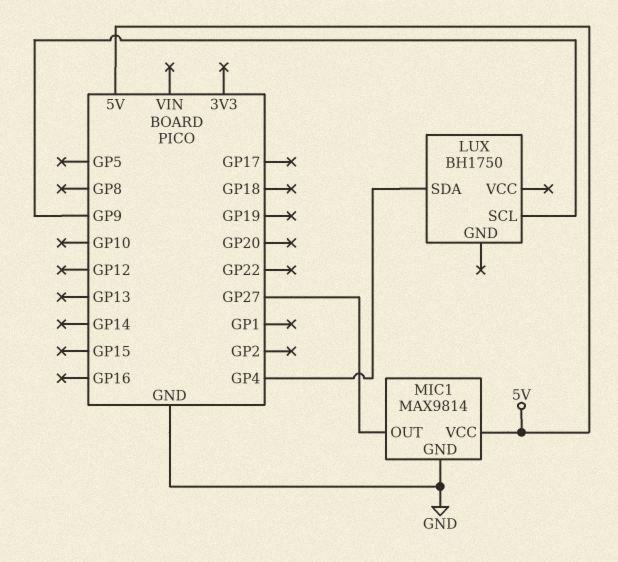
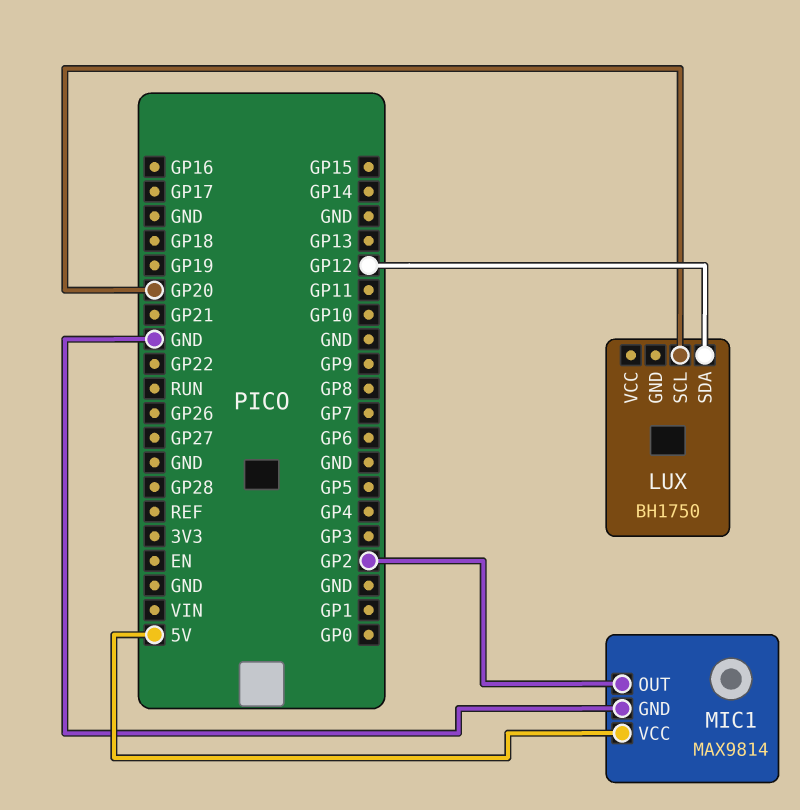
LUX pin SCL: GP9 -> GP20
LUX pin SDA: GP4 -> GP12
MIC1 pin OUT: GP27 -> GP2

